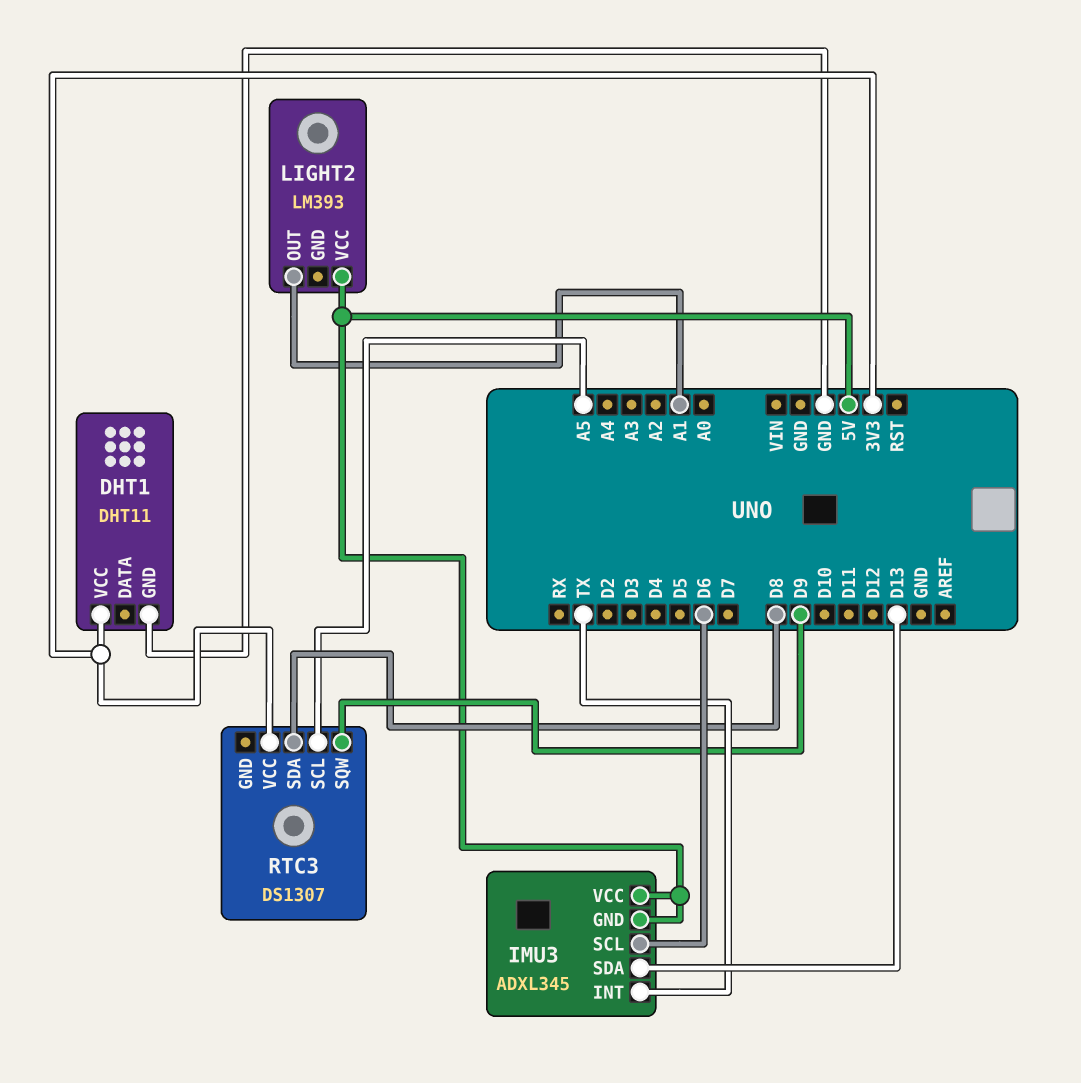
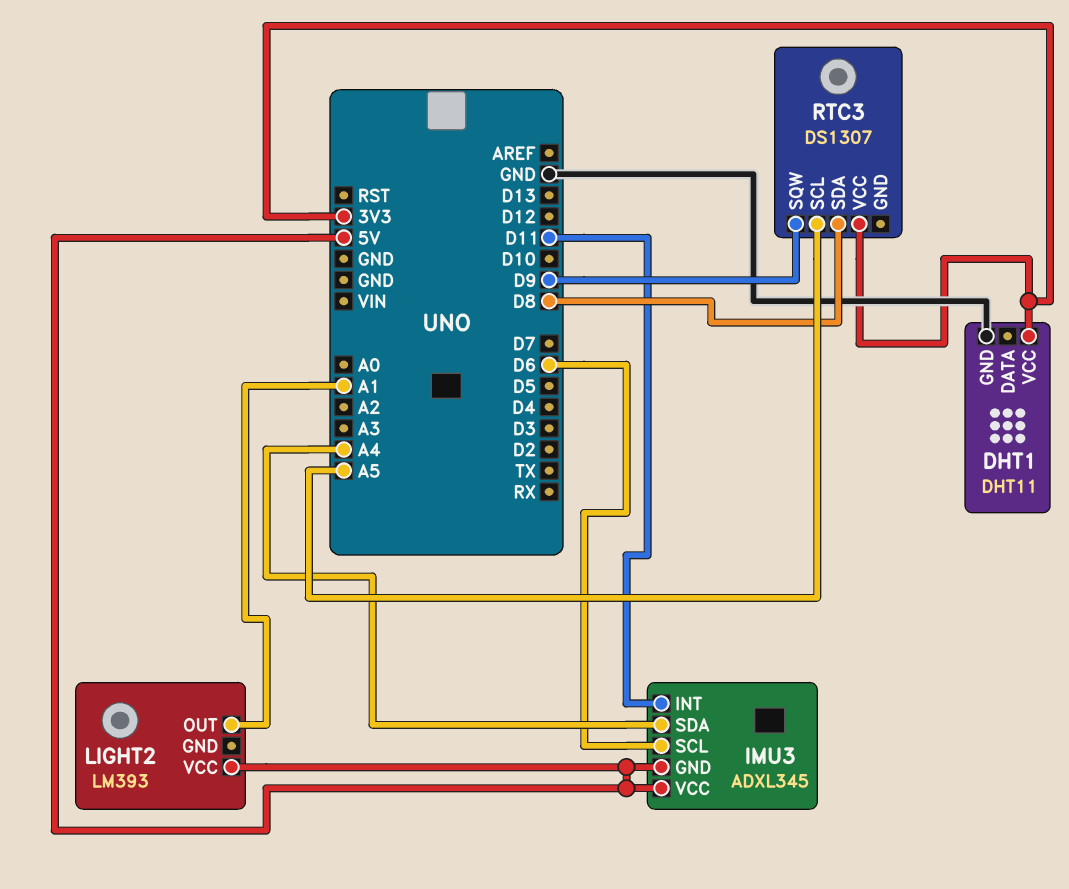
IMU3 pin INT: TX -> D11
IMU3 pin SDA: D13 -> A4

